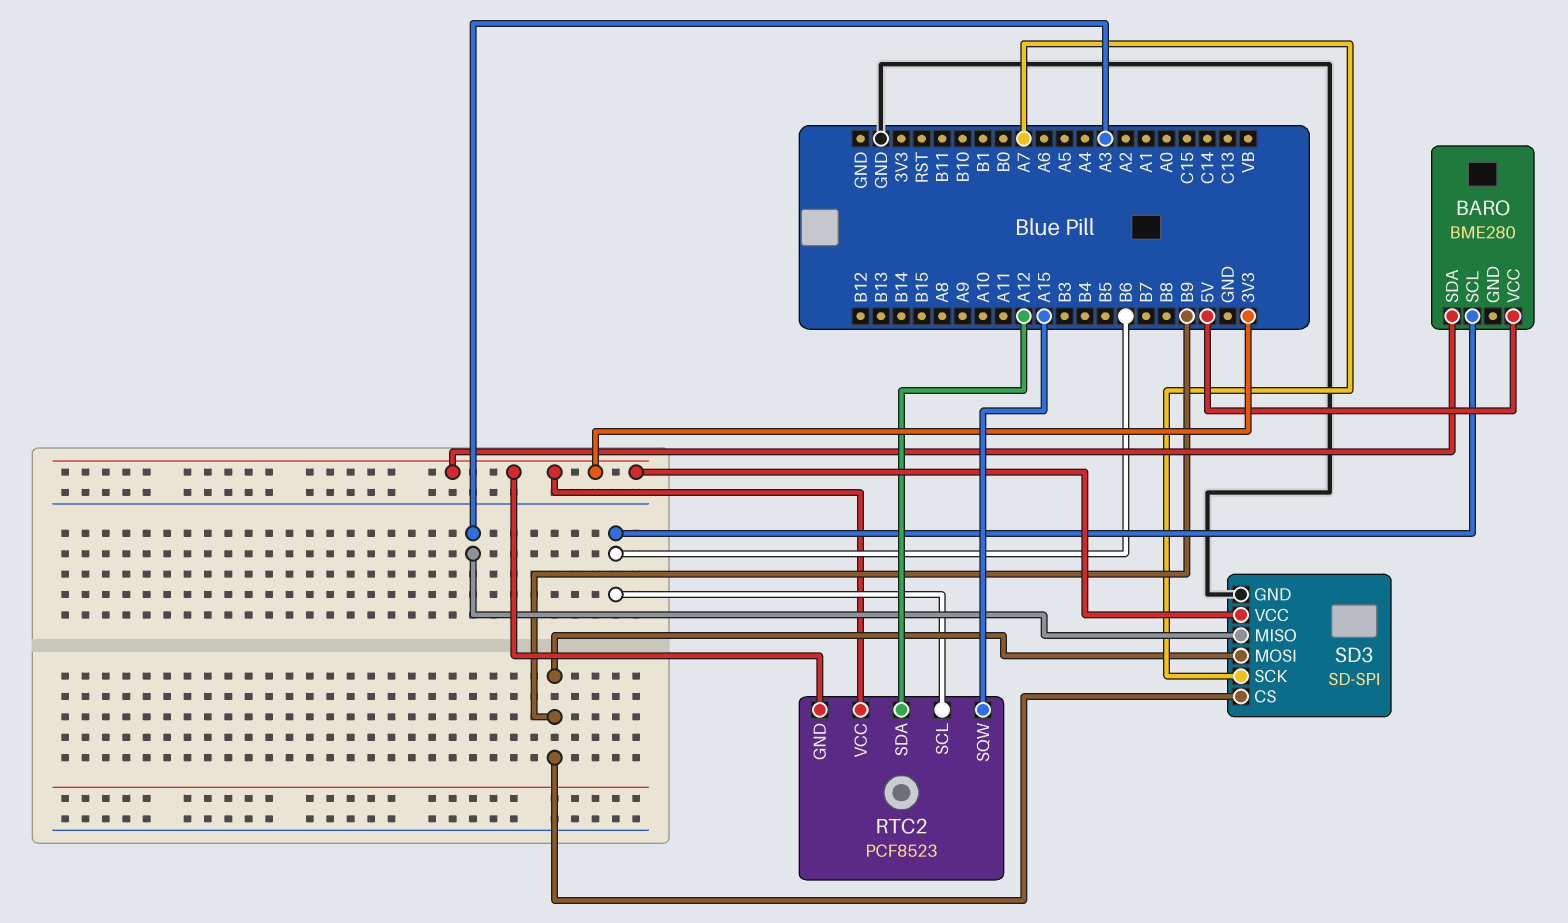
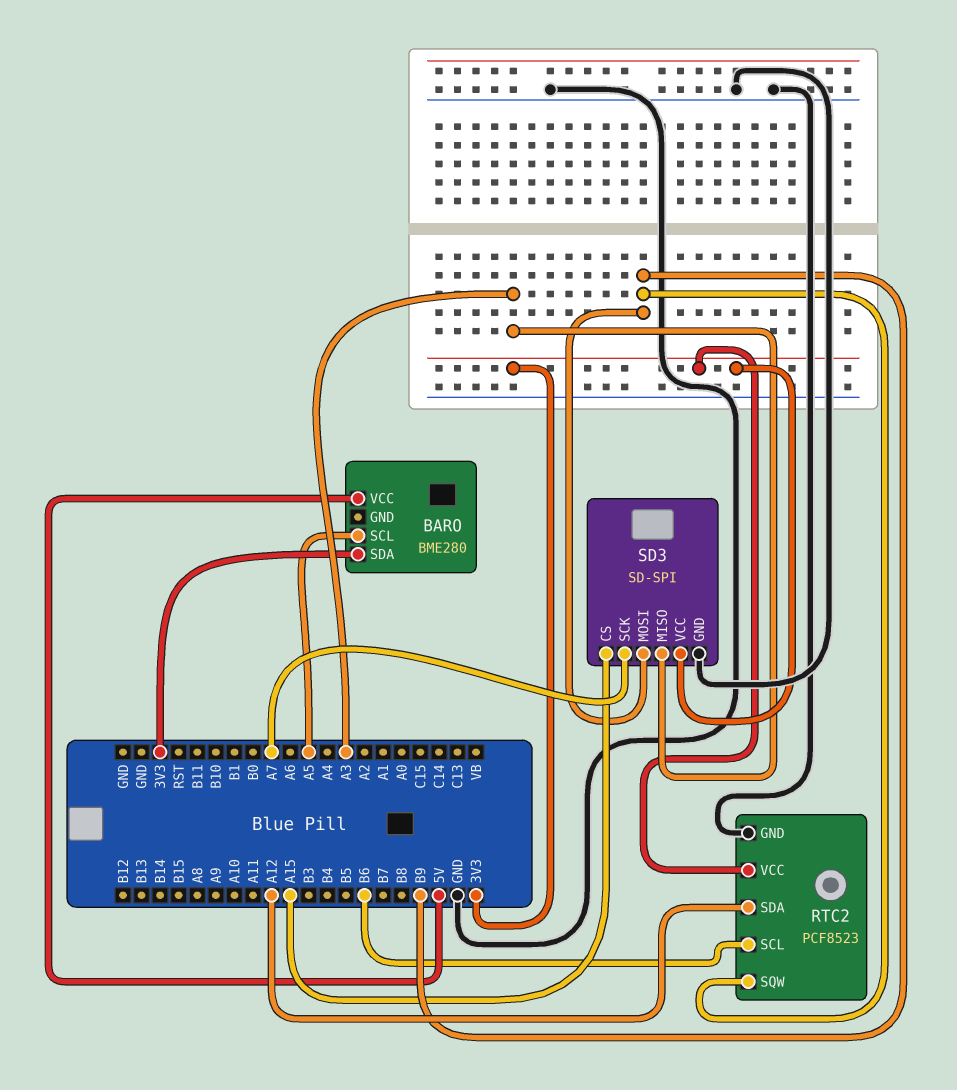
BARO pin SCL: B6 -> A5
RTC2 pin GND: 3V3 -> GND
RTC2 pin SQW: A15 -> B9
SD3 pin CS: B9 -> A15

